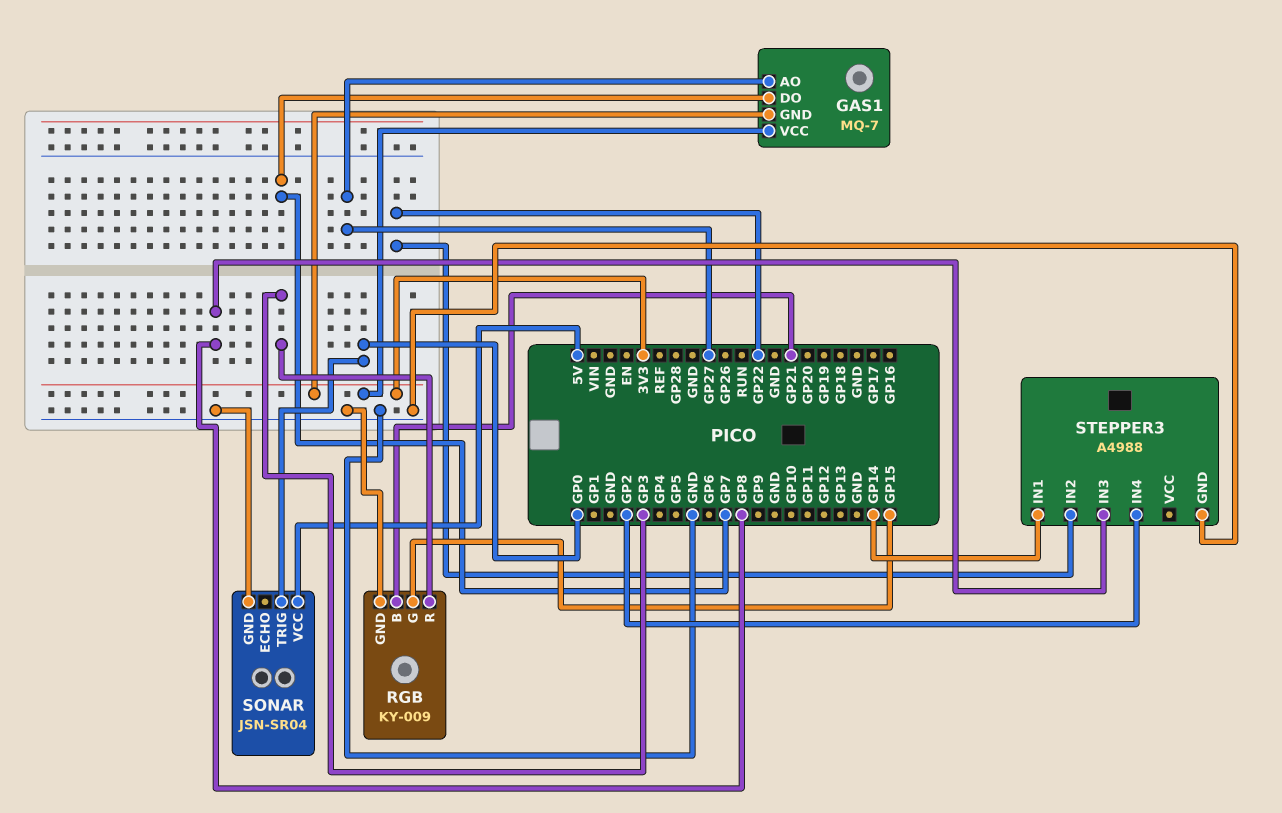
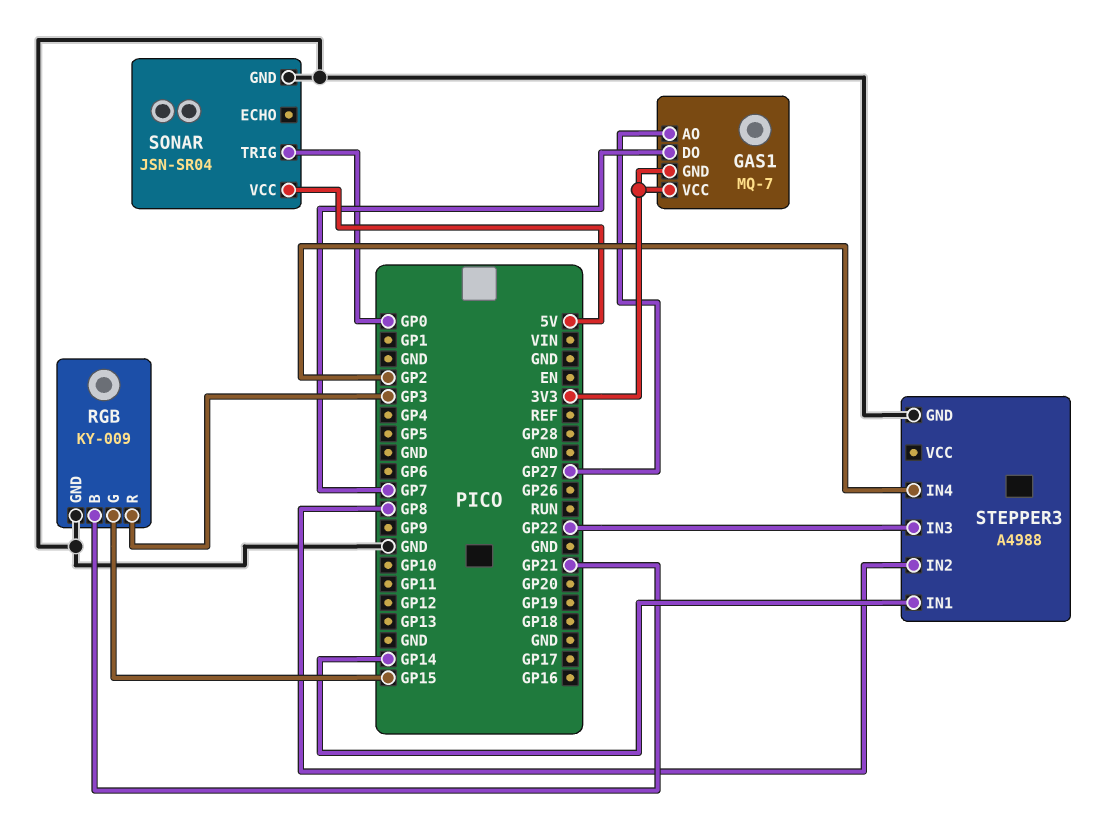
STEPPER3 pin IN2: GP22 -> GP8
STEPPER3 pin IN3: GP8 -> GP22

